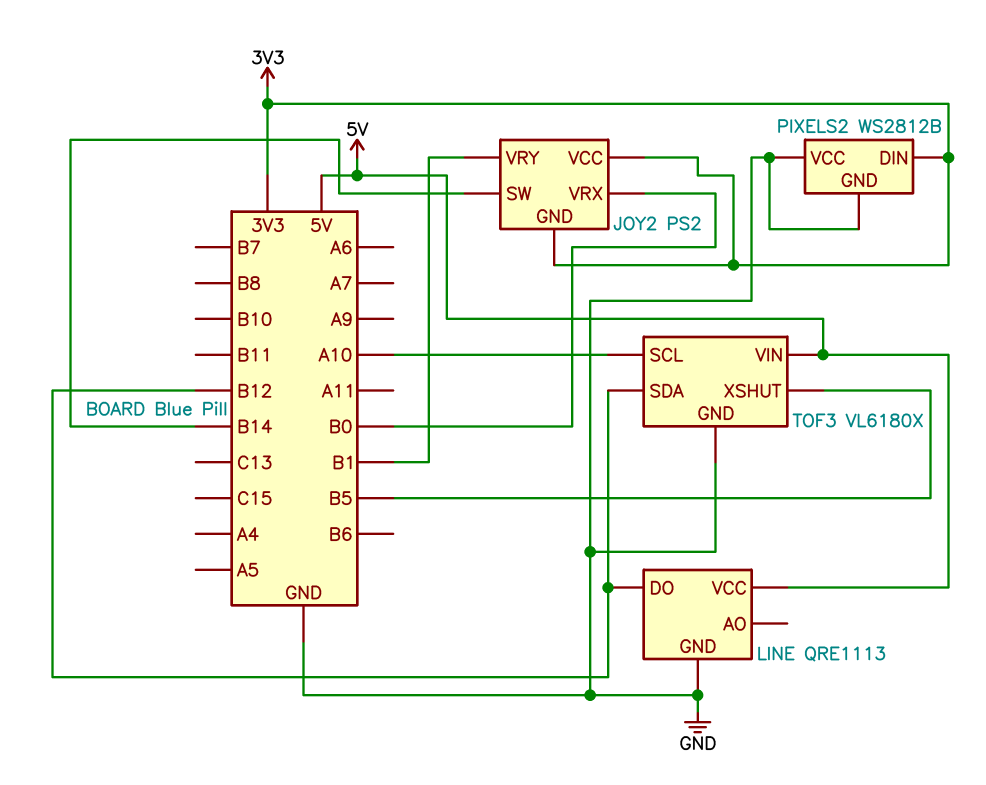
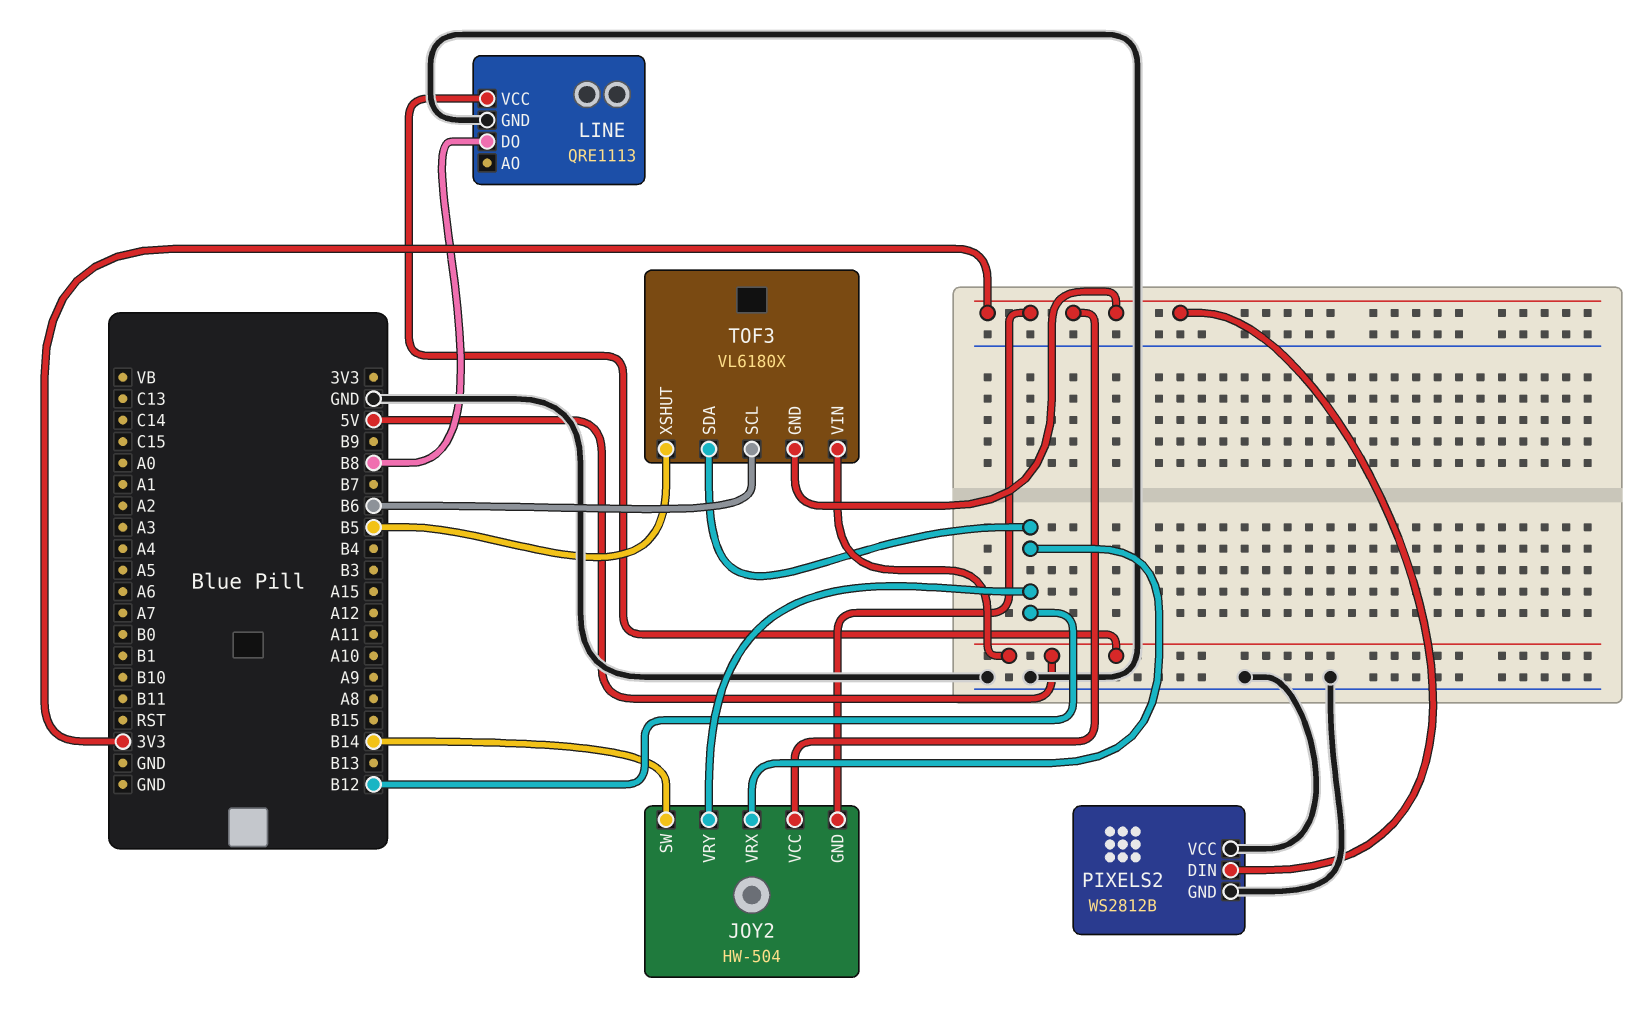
JOY2: PS2 -> HW-504
JOY2 pin VRX: B0 -> B12
JOY2 pin VRY: B1 -> B12
LINE pin DO: B12 -> B8
TOF3 pin GND: GND -> 3V3
TOF3 pin SCL: A10 -> B6

